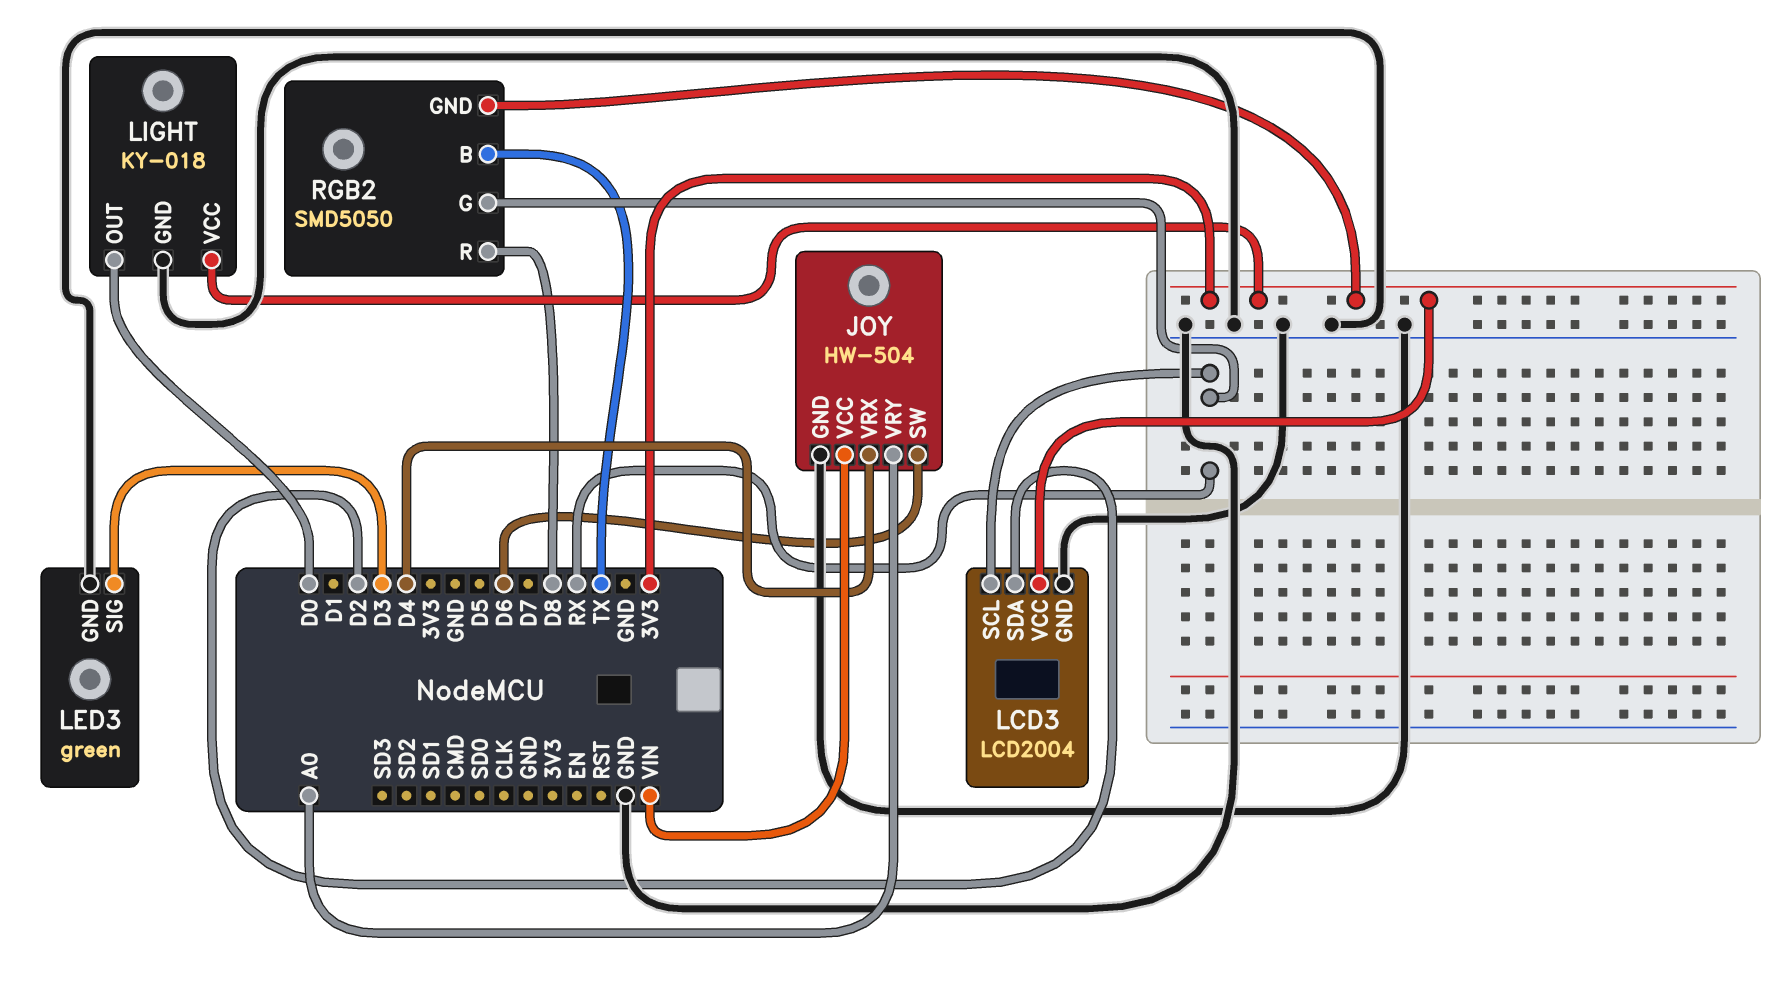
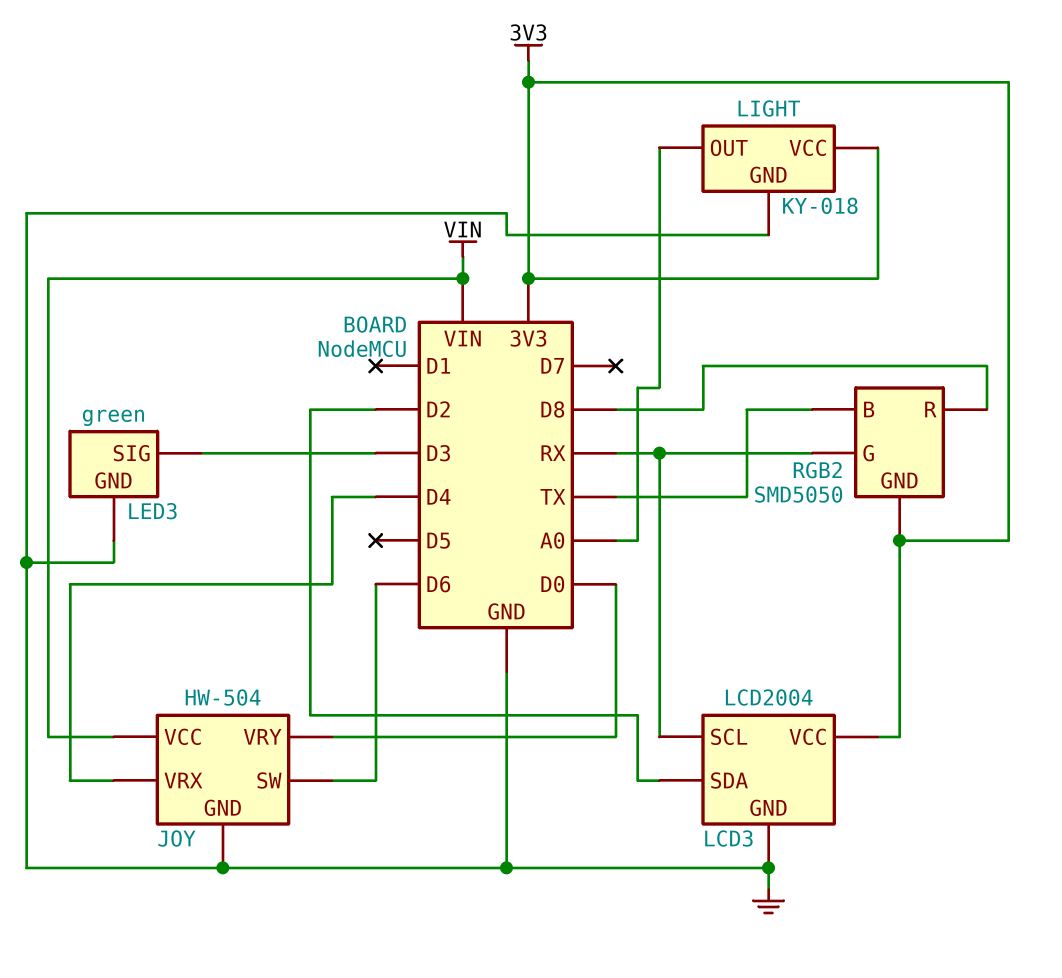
JOY pin VRY: A0 -> D0
LIGHT pin OUT: D0 -> A0

